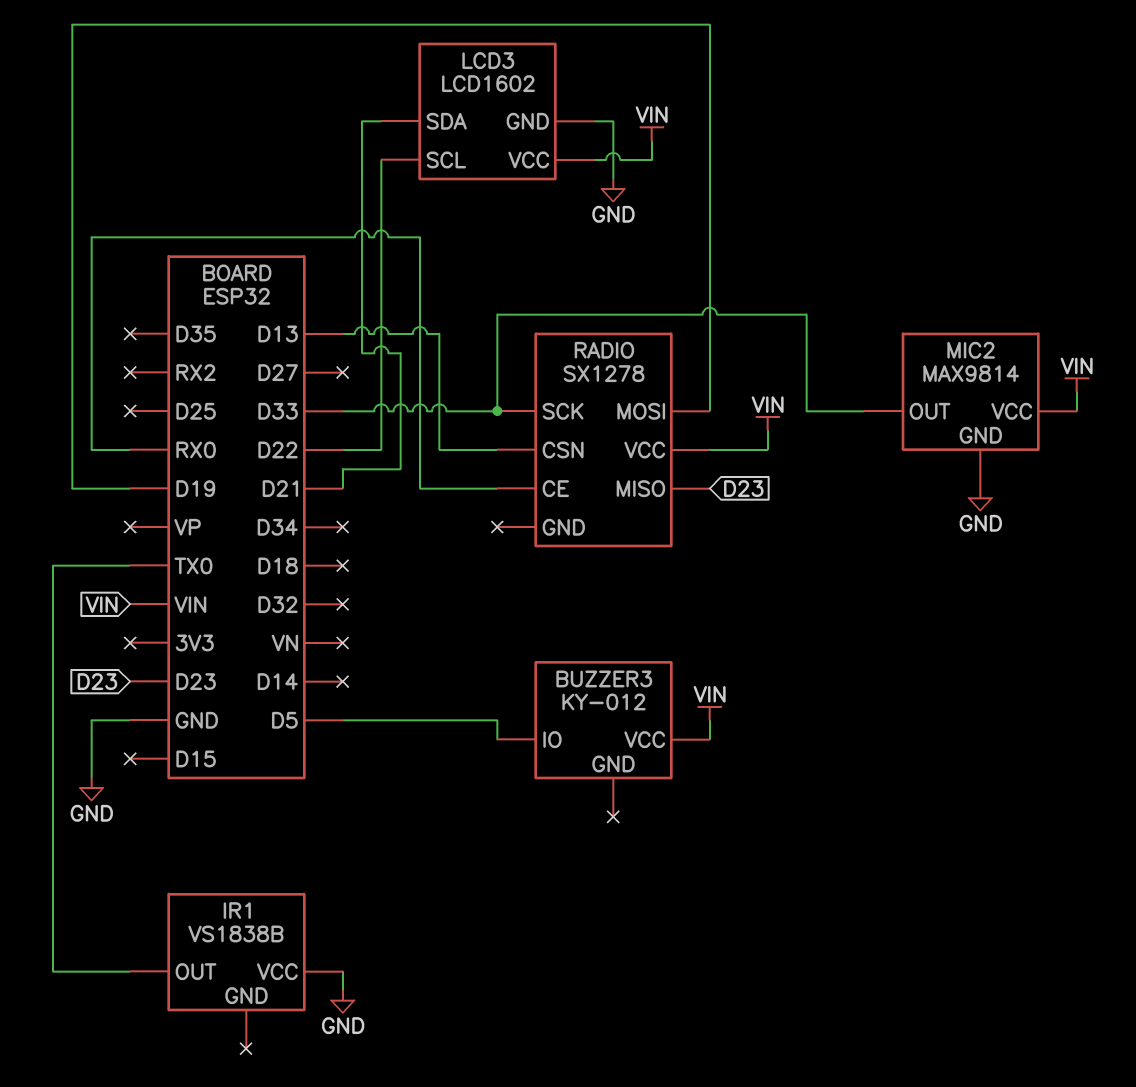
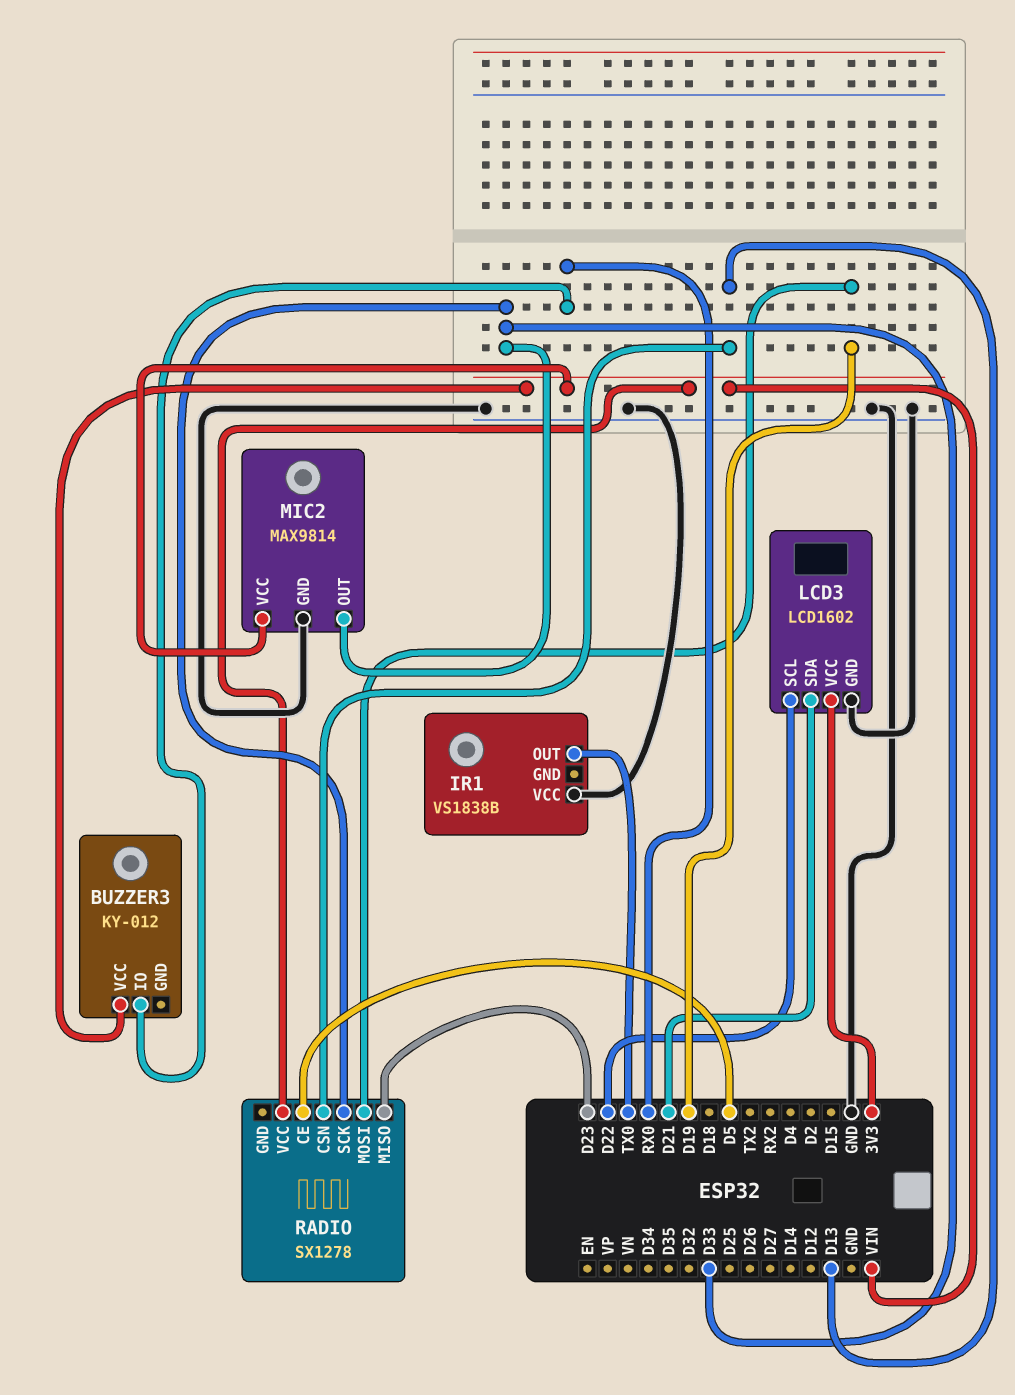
BUZZER3 pin IO: D5 -> RX0
LCD3 pin VCC: VIN -> 3V3
RADIO pin CE: RX0 -> D5

